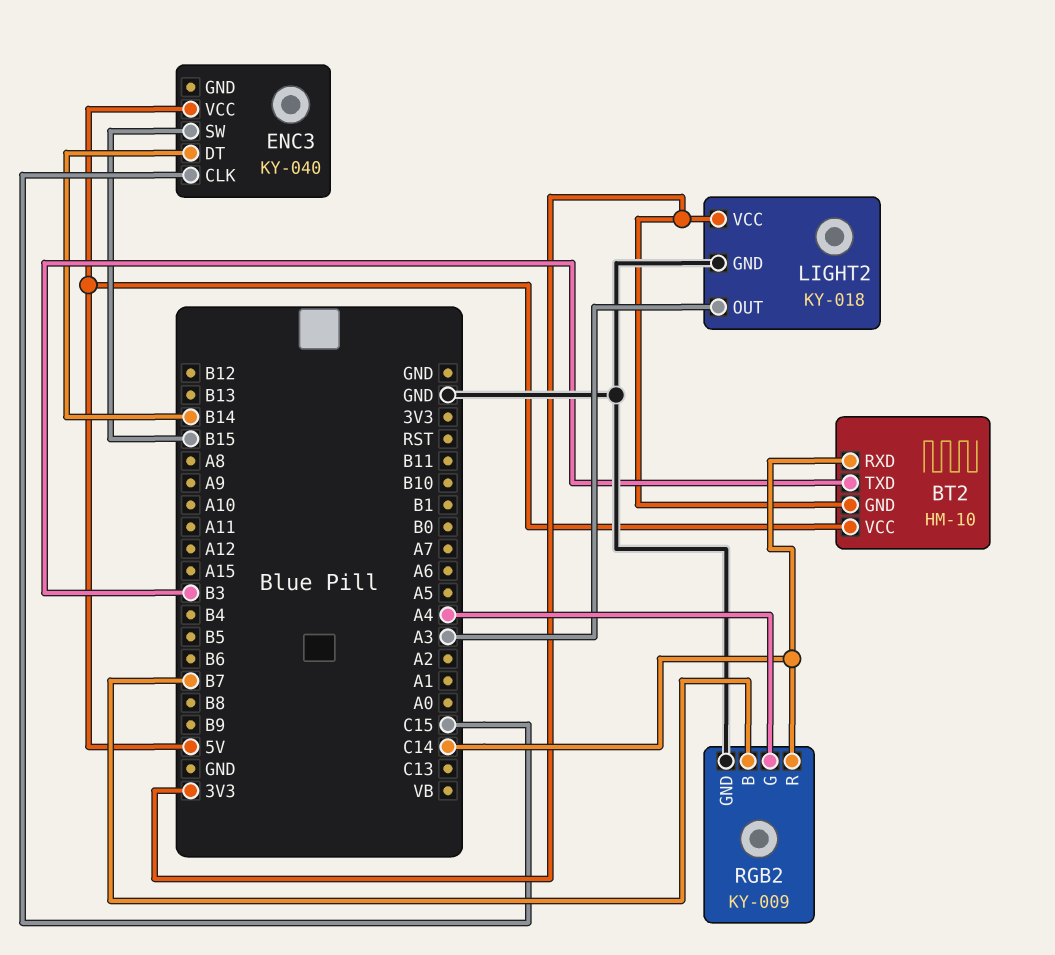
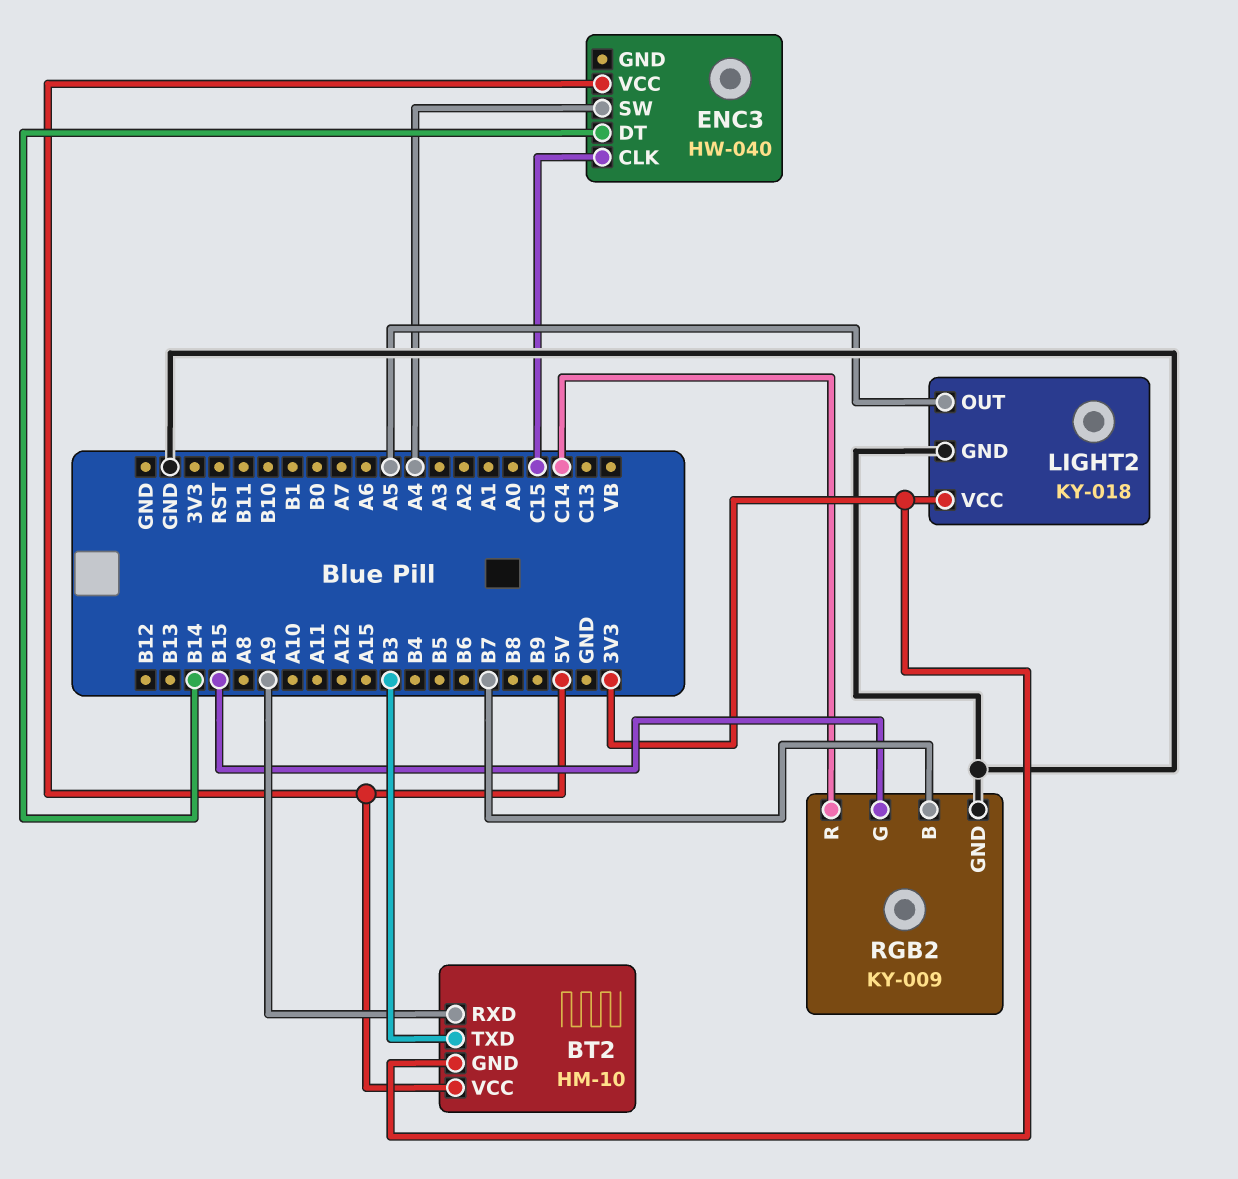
BT2 pin RXD: C14 -> A9
ENC3: KY-040 -> HW-040
ENC3 pin SW: B15 -> A4
LIGHT2 pin OUT: A3 -> A5
RGB2 pin G: A4 -> B15

